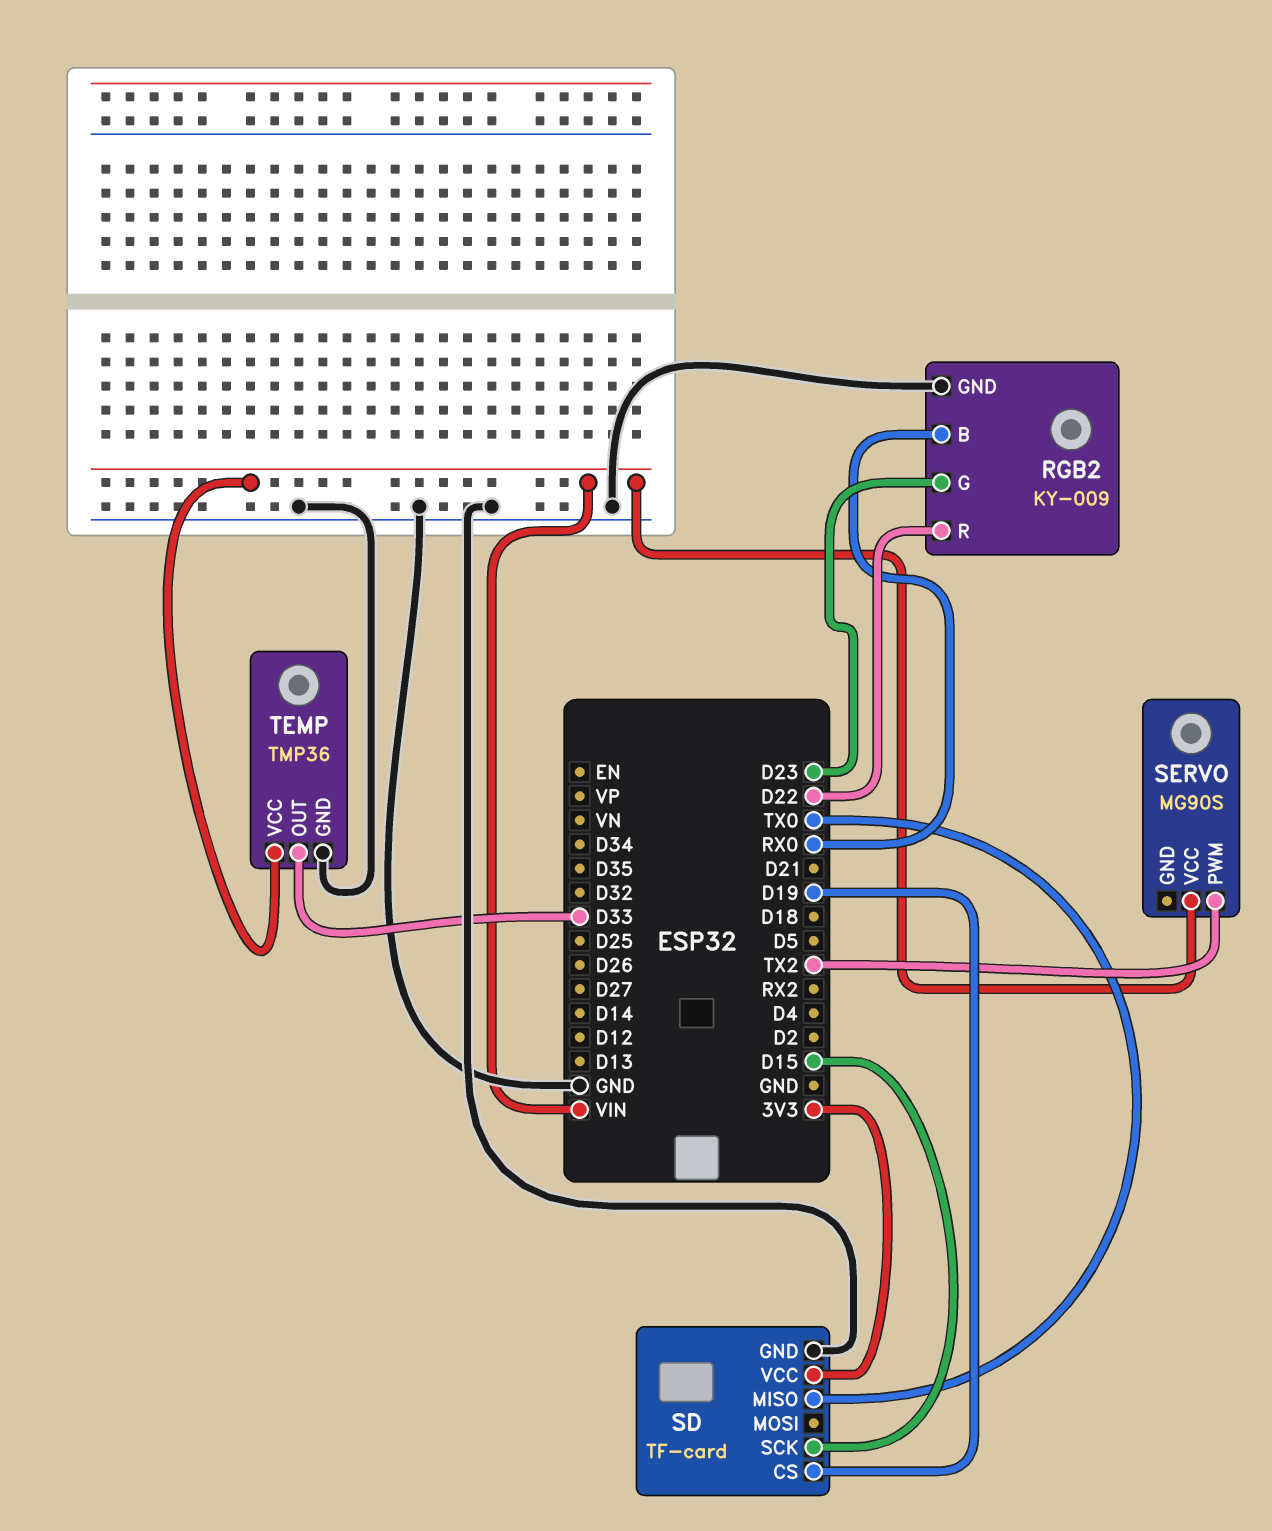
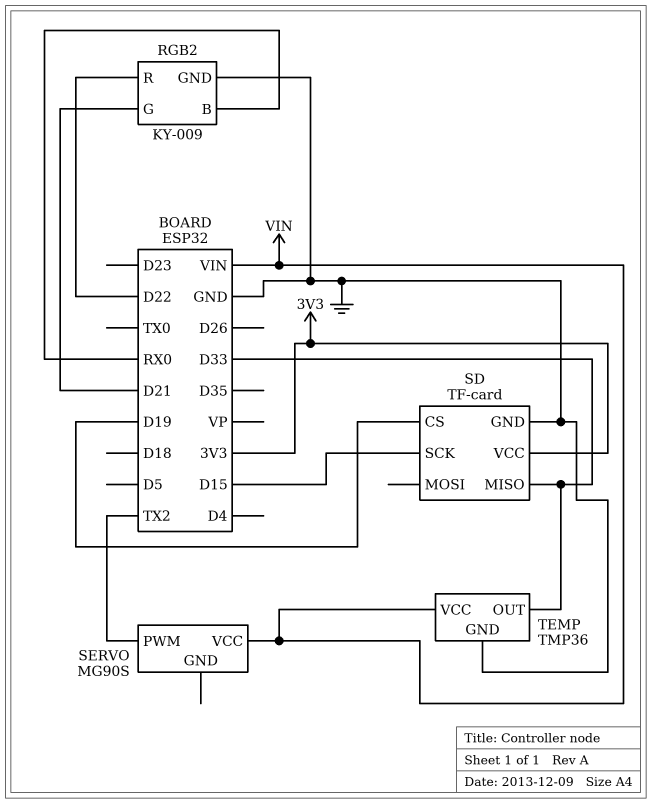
RGB2 pin G: D23 -> D21
SD pin MISO: TX0 -> D33

